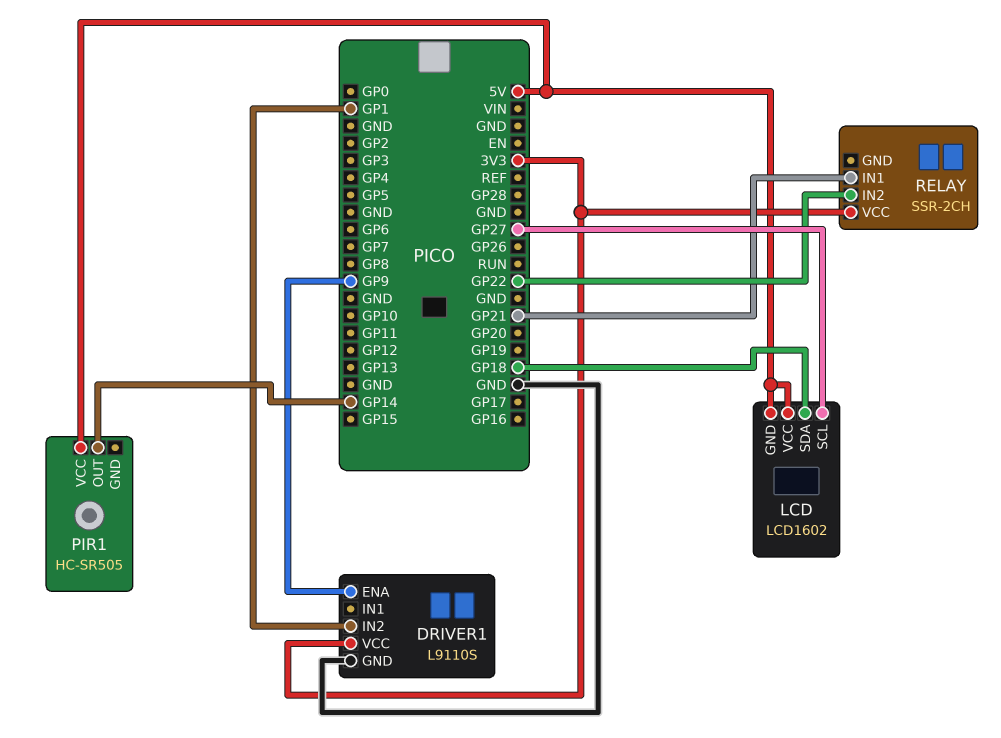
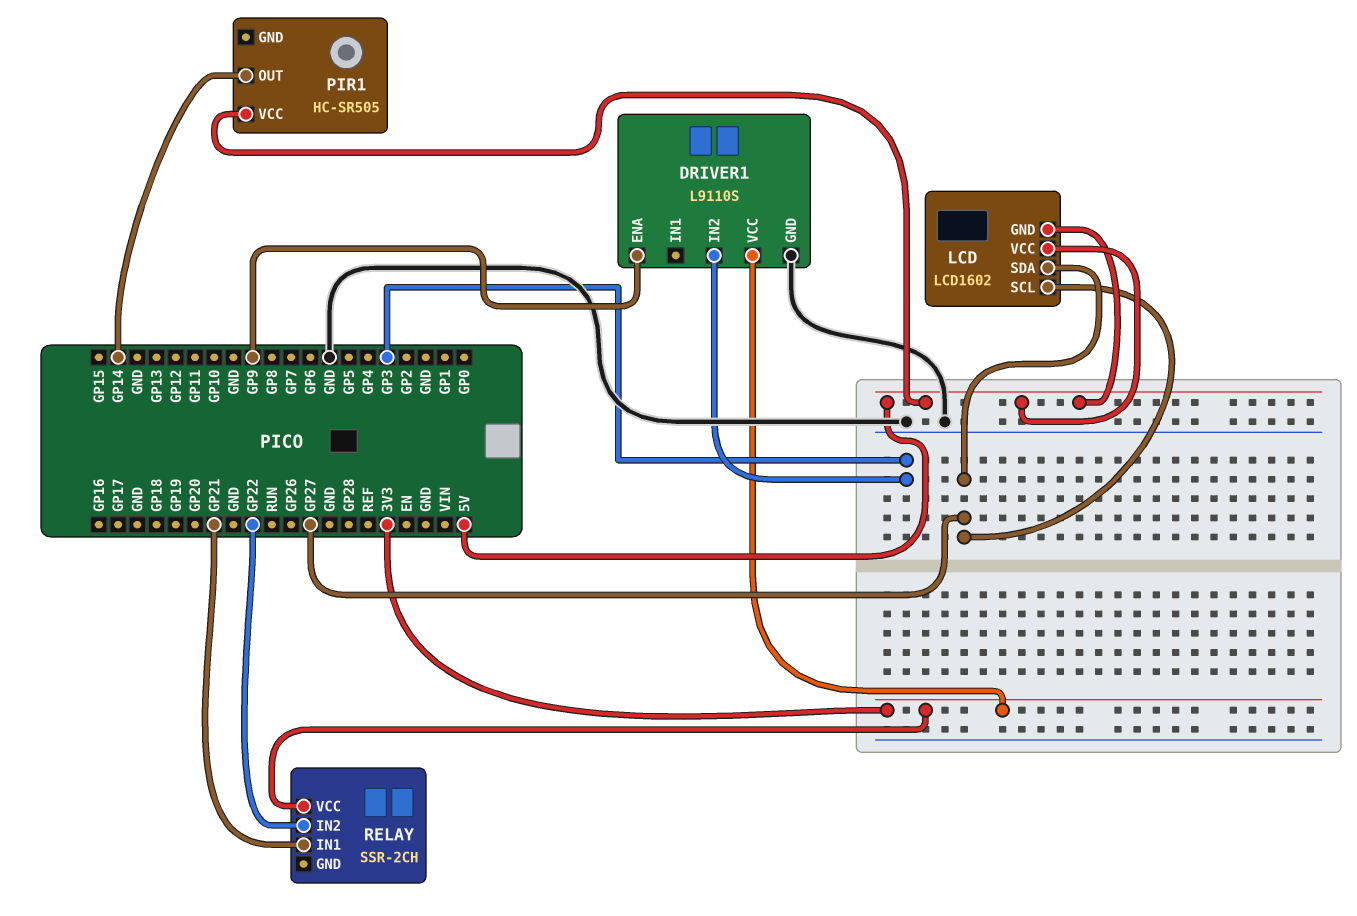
DRIVER1 pin IN2: GP1 -> GP3
LCD pin SDA: GP18 -> GP27

